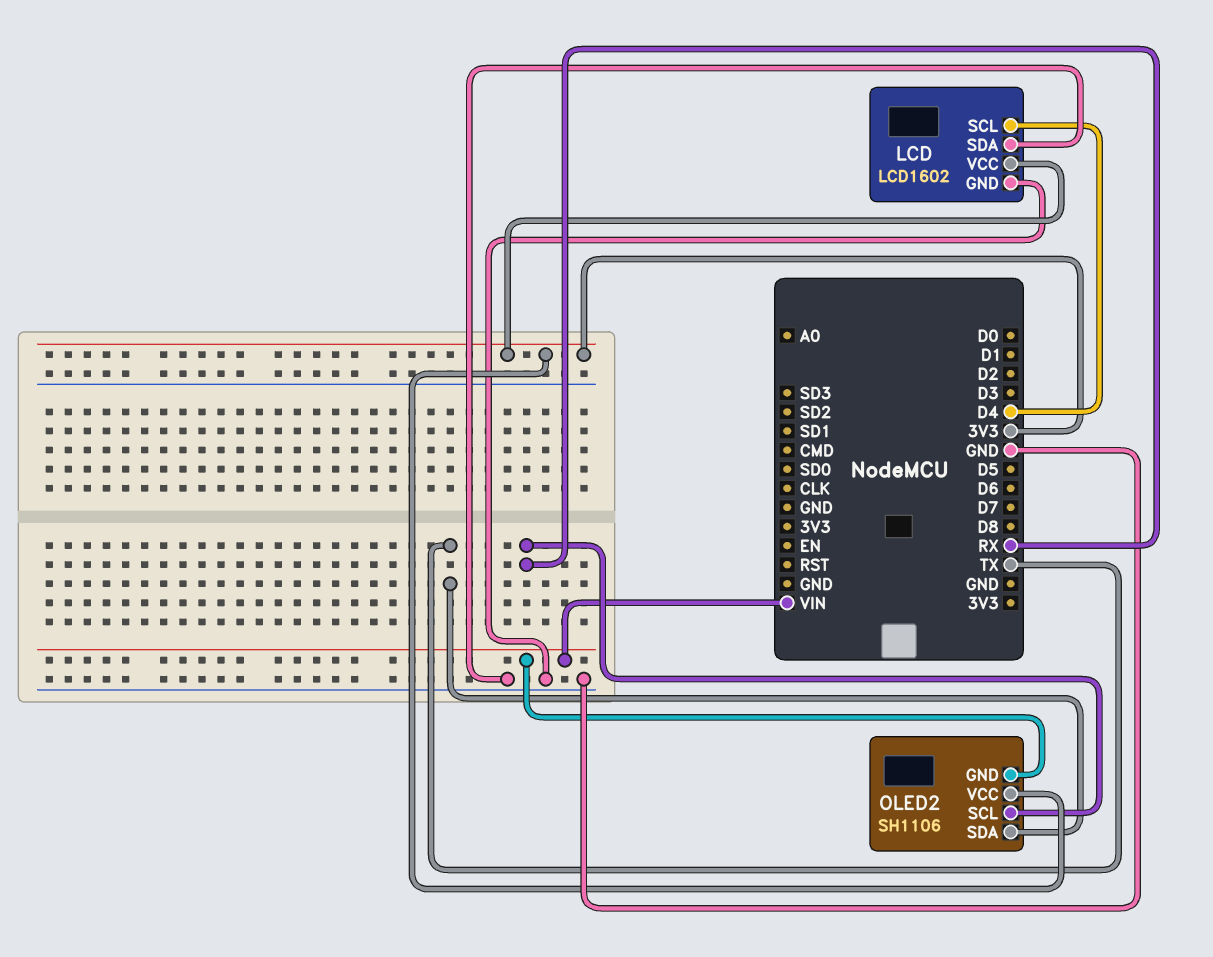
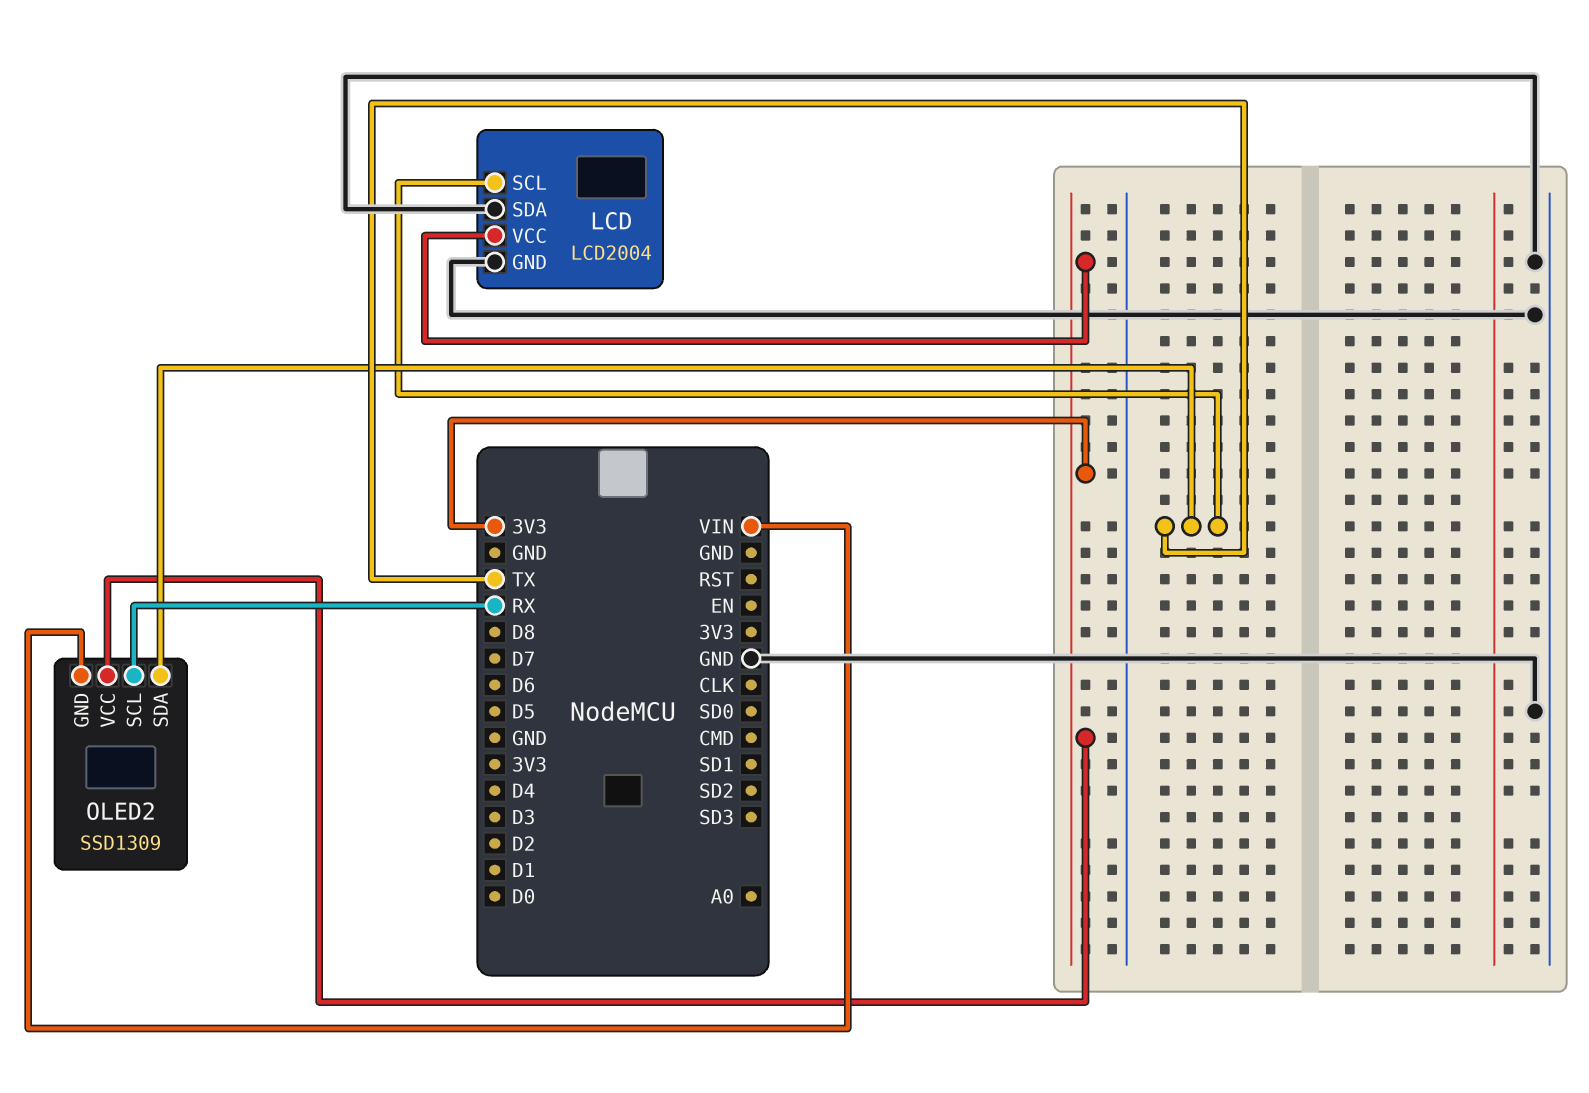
LCD: LCD1602 -> LCD2004
LCD pin SCL: D4 -> TX
OLED2: SH1106 -> SSD1309

